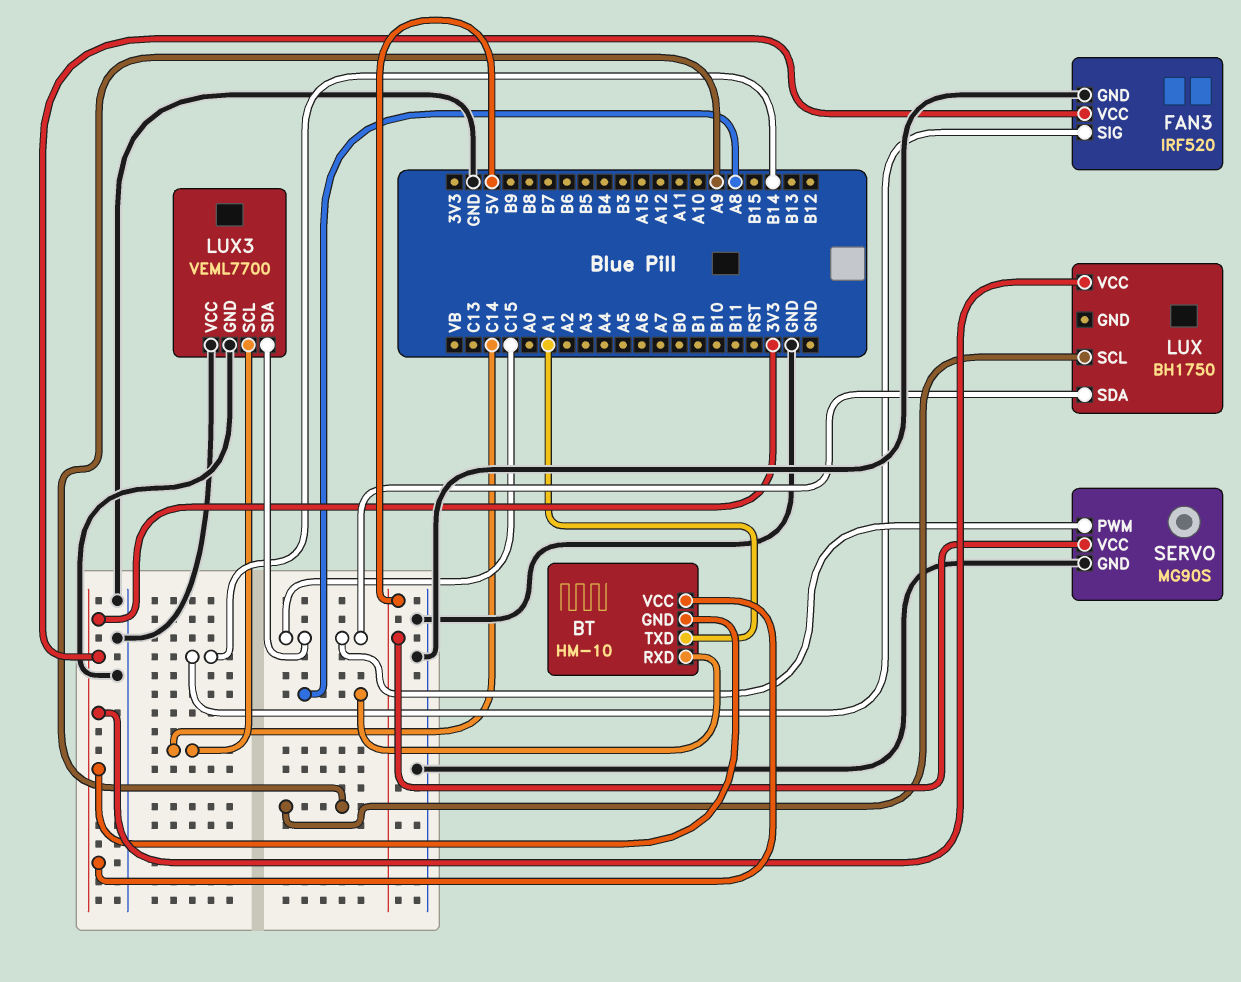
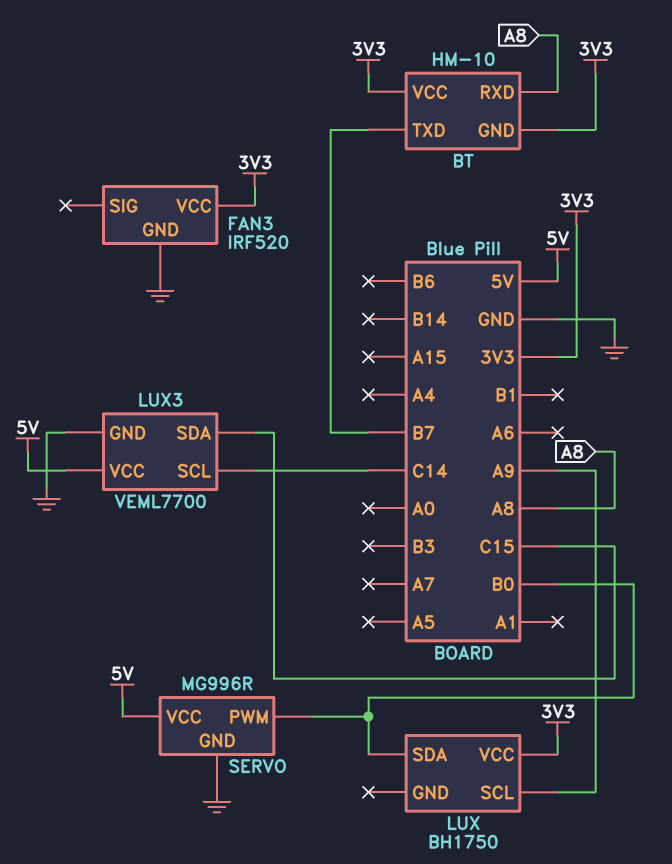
BT pin TXD: A1 -> B7
FAN3 pin SIG: B14 -> none
LUX pin SDA: C15 -> B0
LUX3 pin VCC: GND -> 5V
SERVO: MG90S -> MG996R
SERVO pin PWM: C15 -> B0

